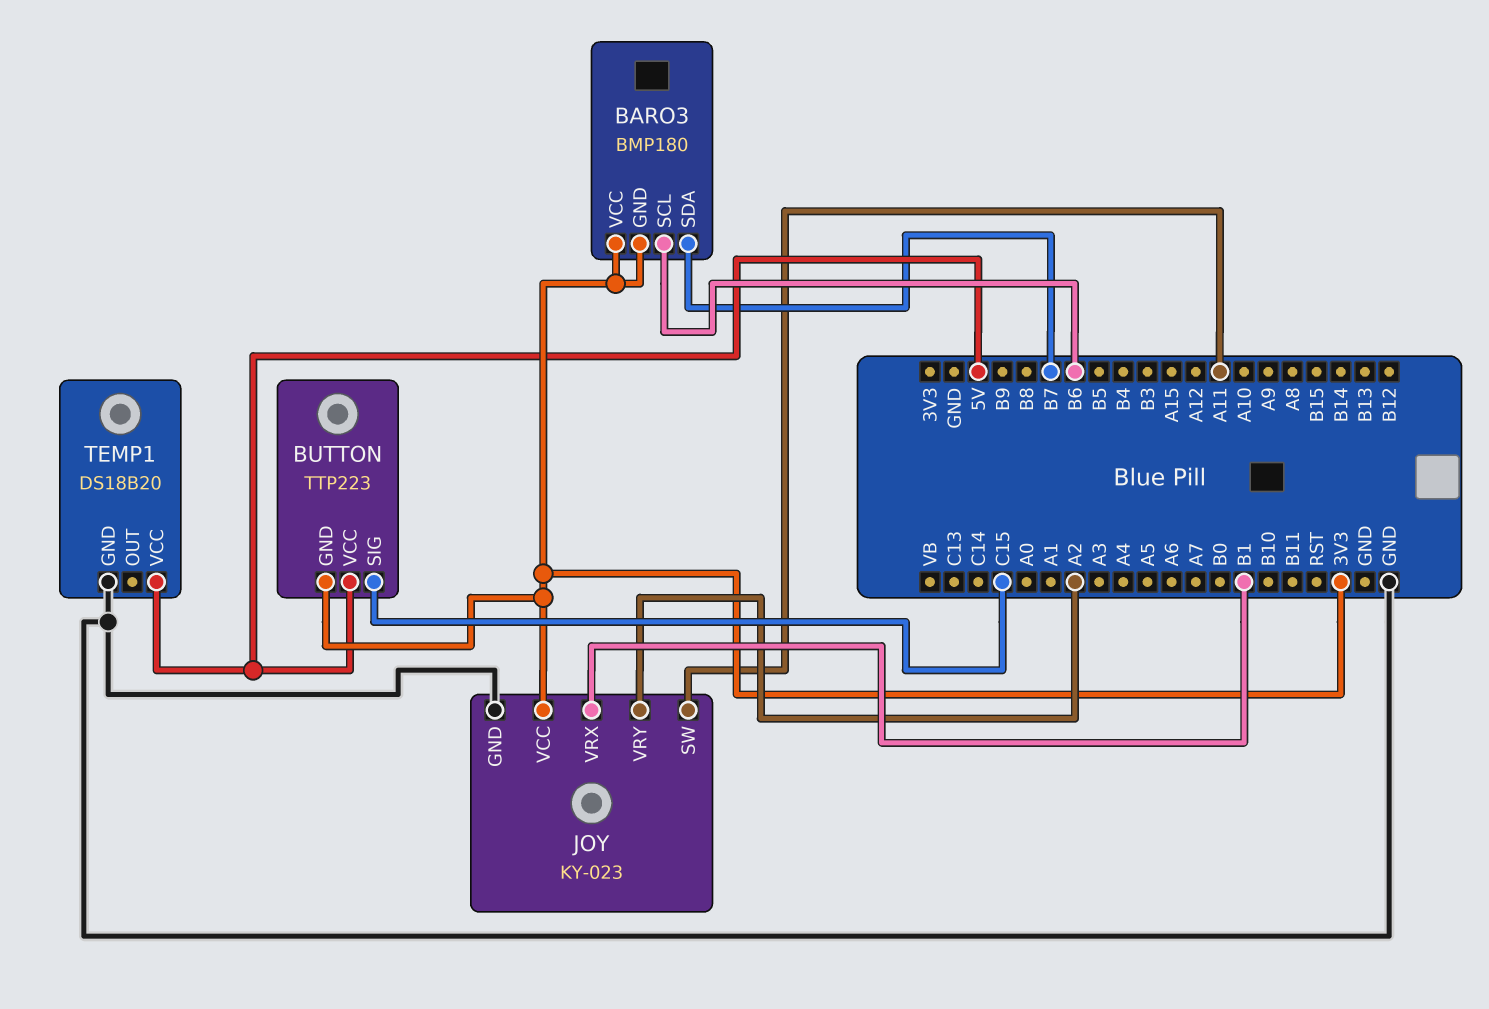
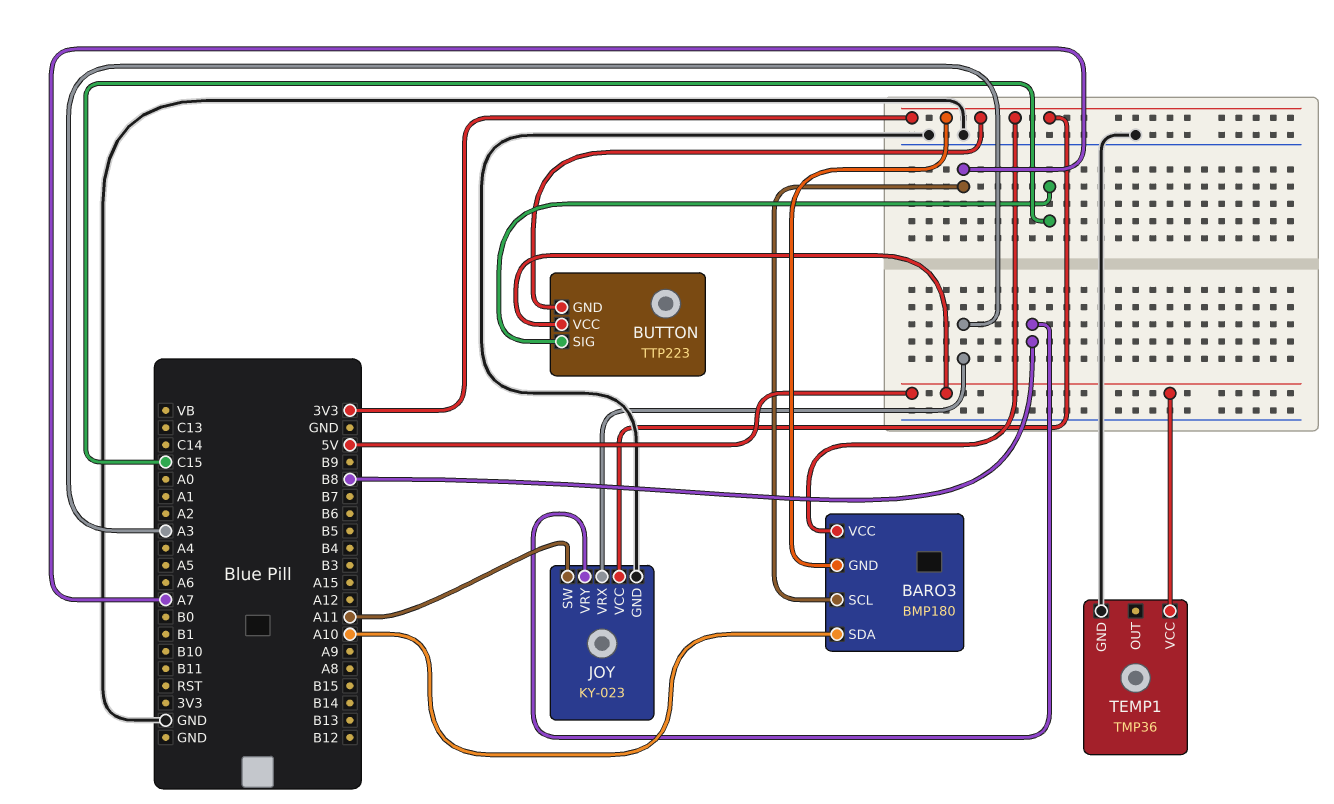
BARO3 pin SCL: B6 -> A7
BARO3 pin SDA: B7 -> A10
JOY pin VRX: B1 -> A3
JOY pin VRY: A2 -> B8
TEMP1: DS18B20 -> TMP36

